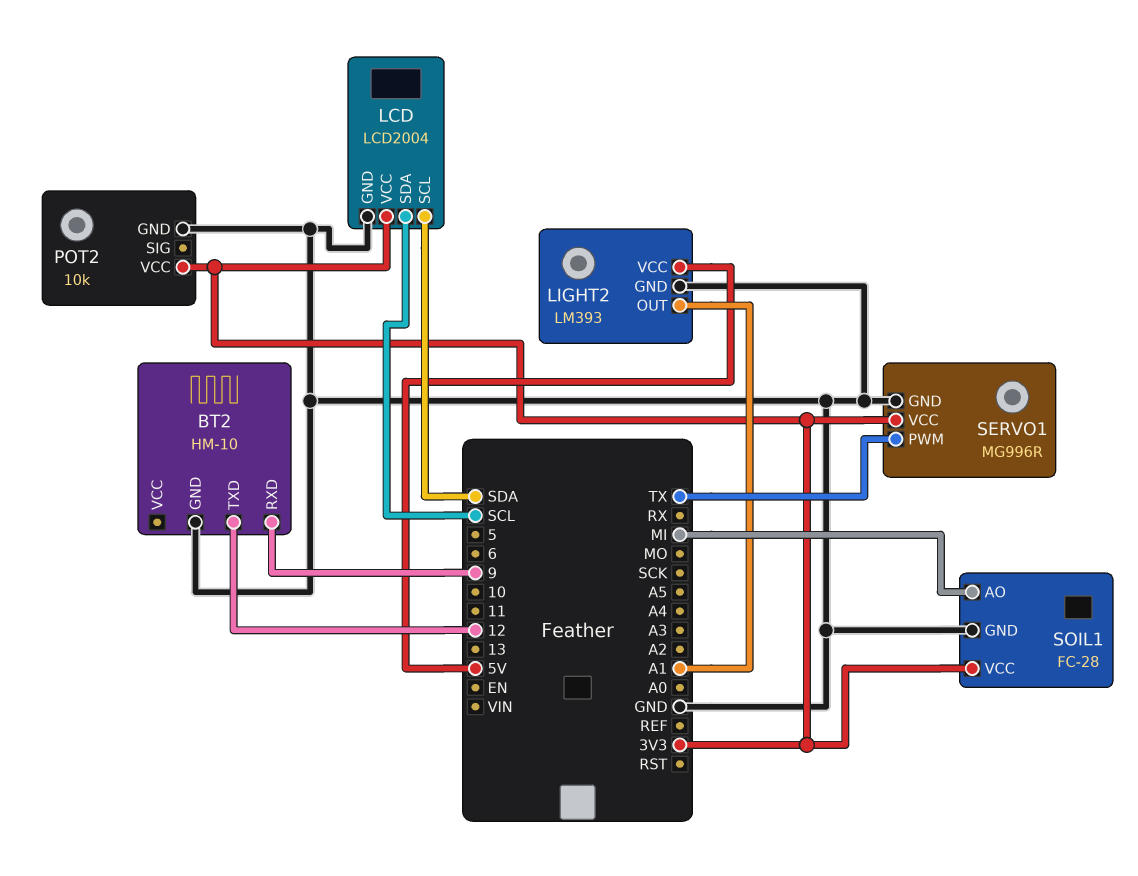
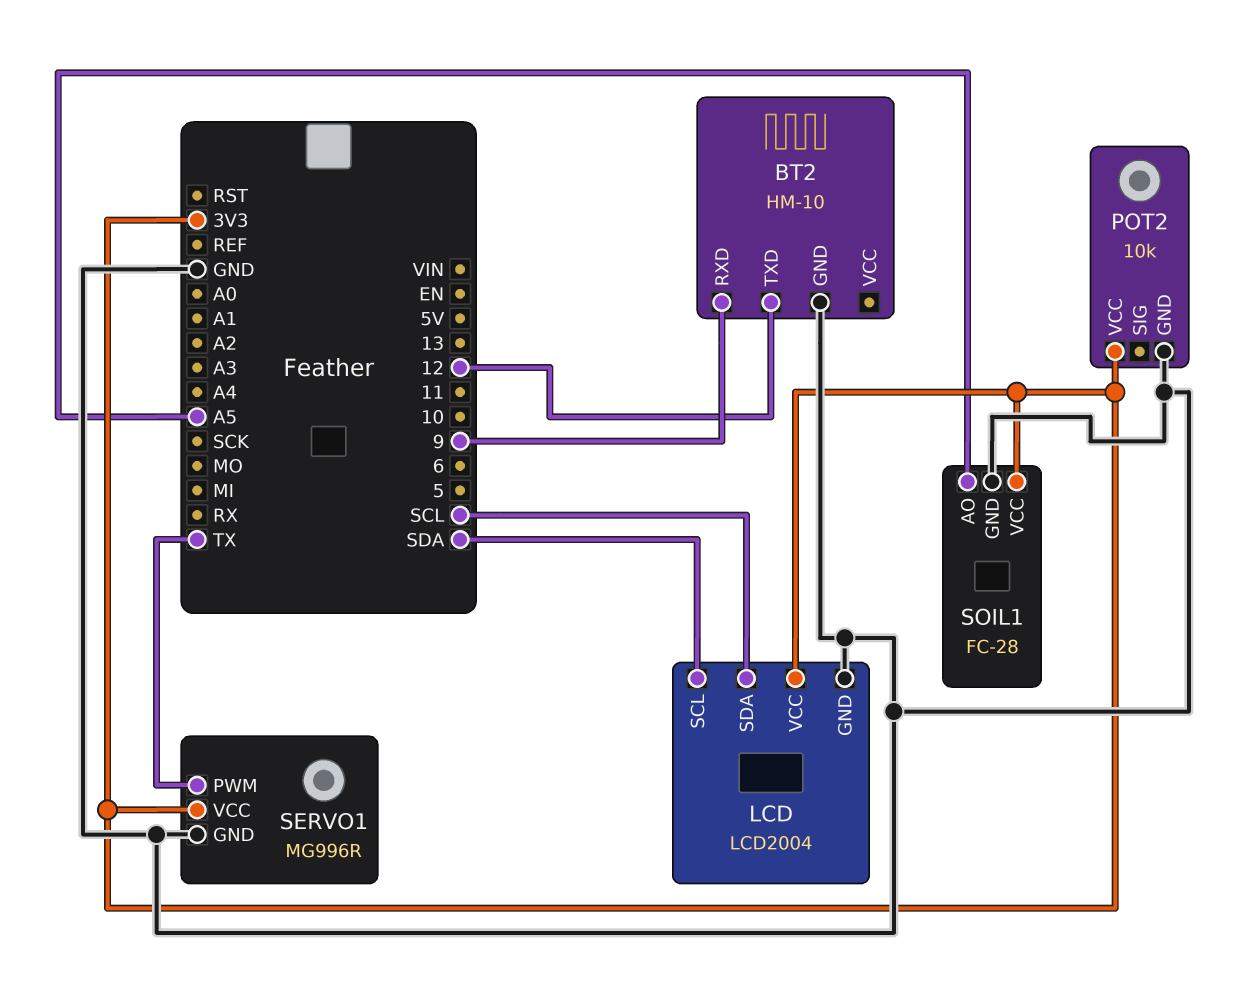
LIGHT2: LM393 -> none
LIGHT2 pin GND: GND -> none
LIGHT2 pin OUT: A1 -> none
LIGHT2 pin VCC: 5V -> none
SOIL1 pin AO: MI -> A5

